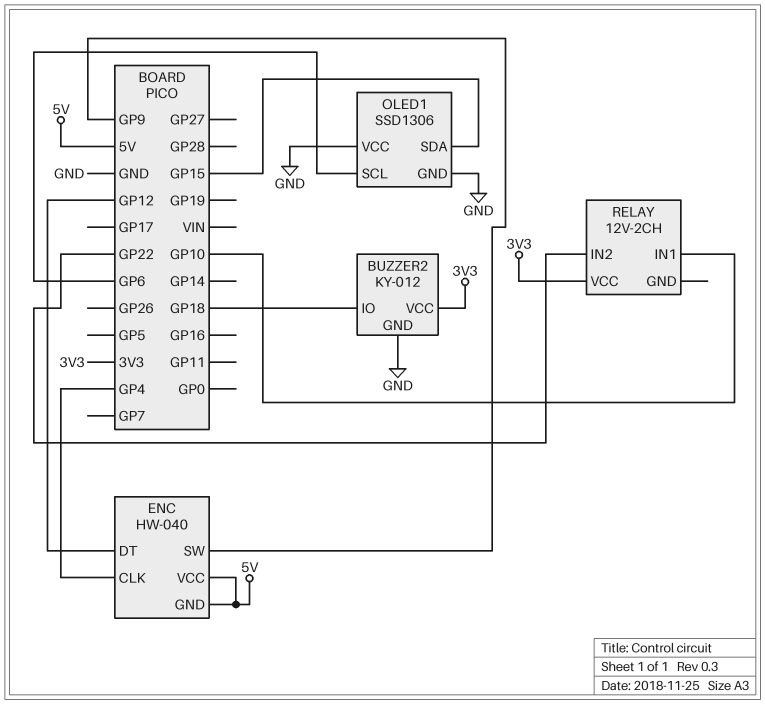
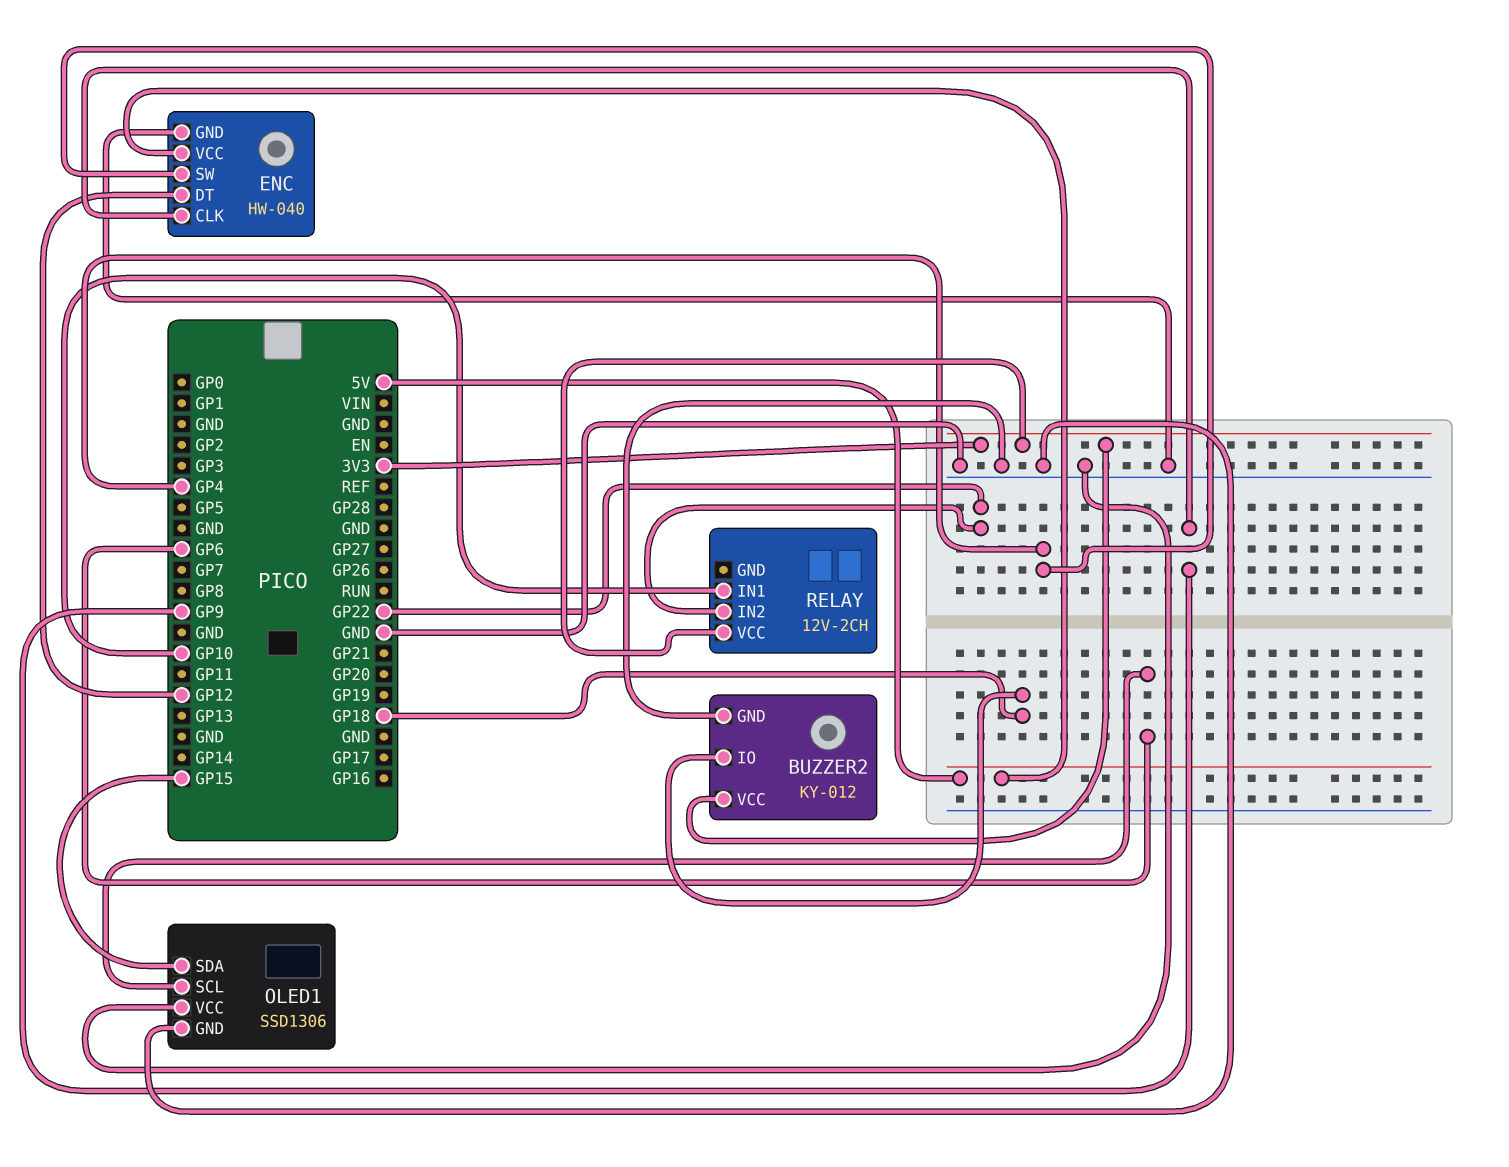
ENC pin CLK: GP4 -> GP9
ENC pin GND: 5V -> GND
ENC pin SW: GP9 -> GP4

